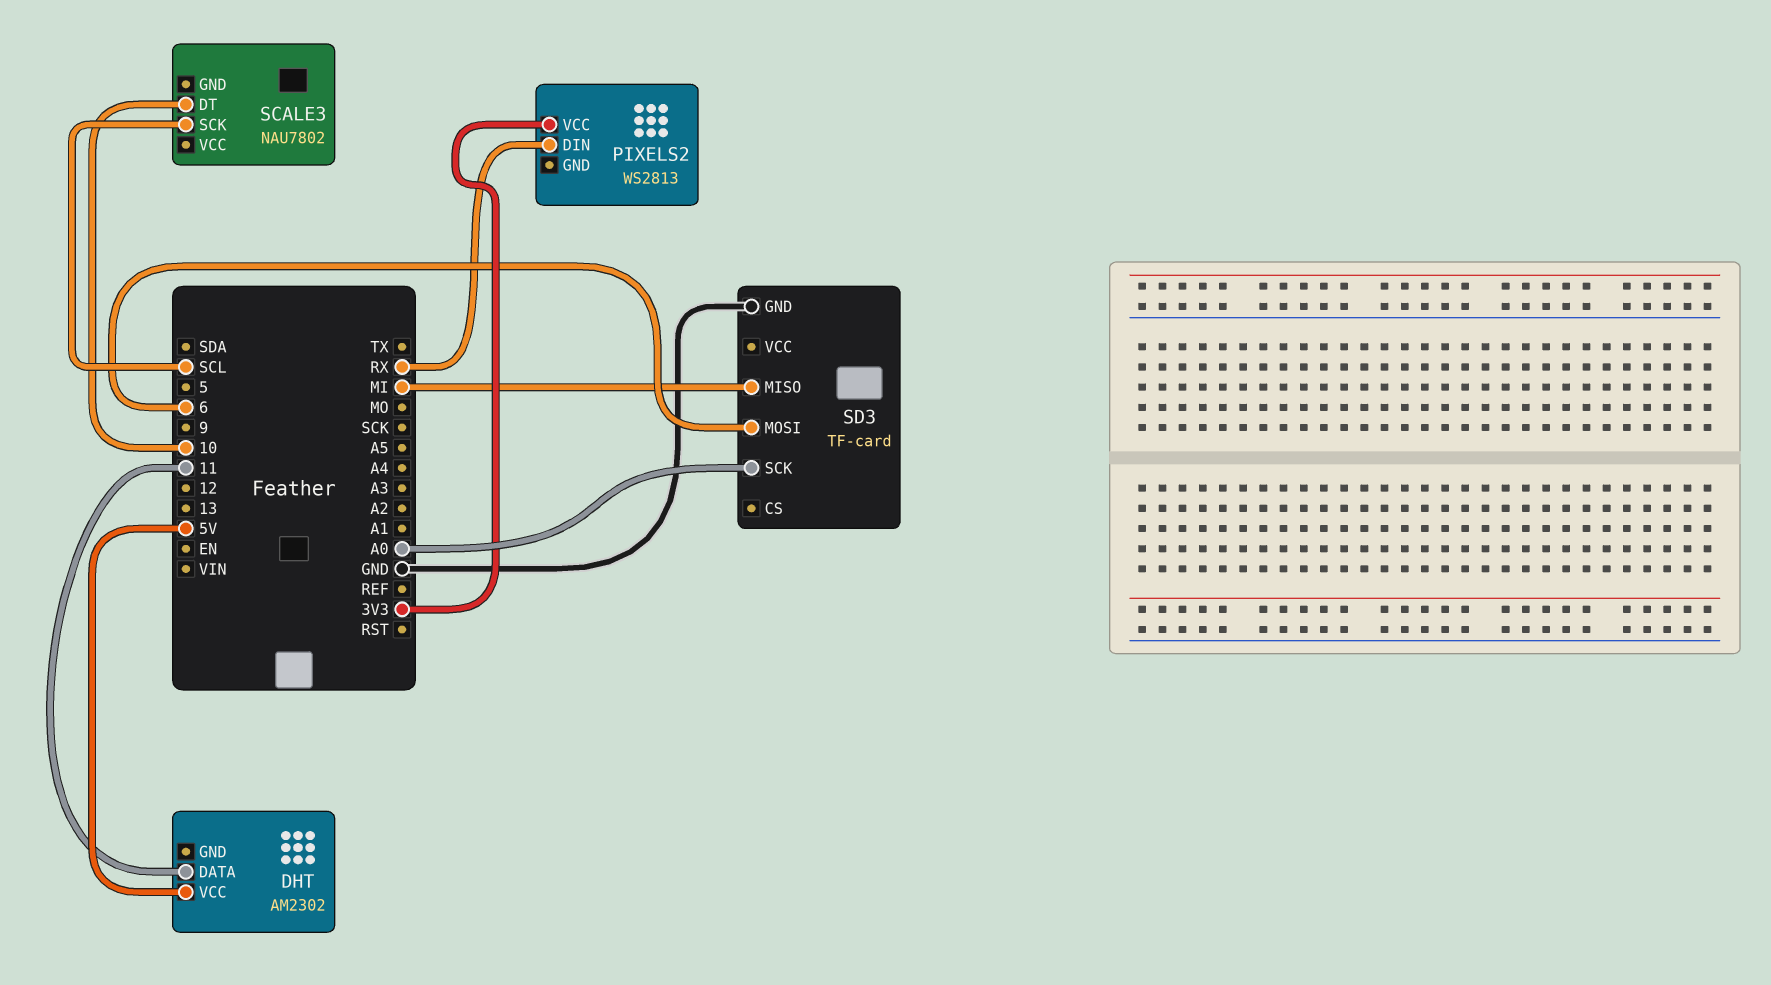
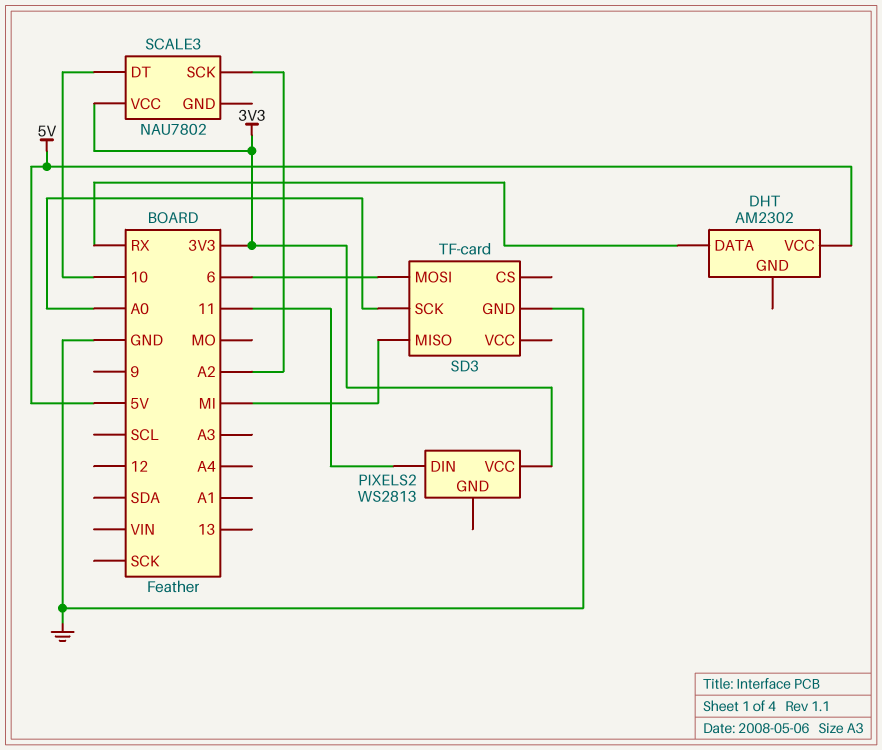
DHT pin DATA: 11 -> RX
PIXELS2 pin DIN: RX -> 11
SCALE3 pin SCK: SCL -> A2
SCALE3 pin VCC: none -> 3V3

